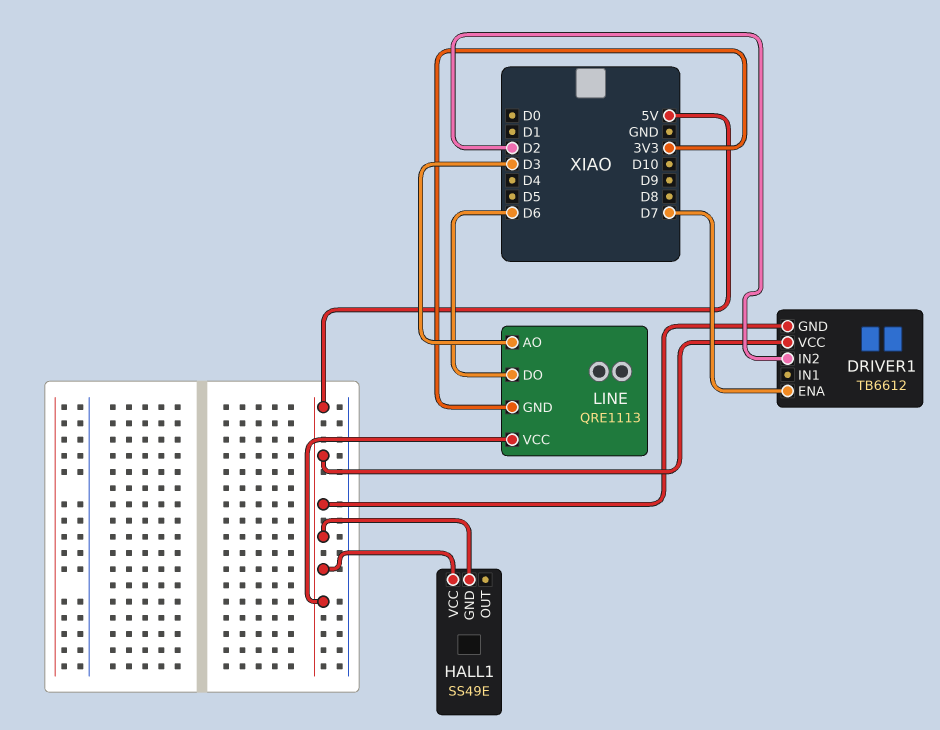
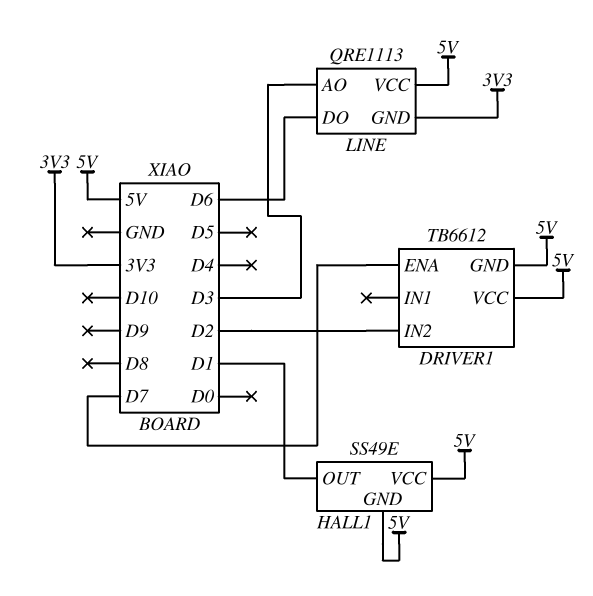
HALL1 pin OUT: none -> D1

